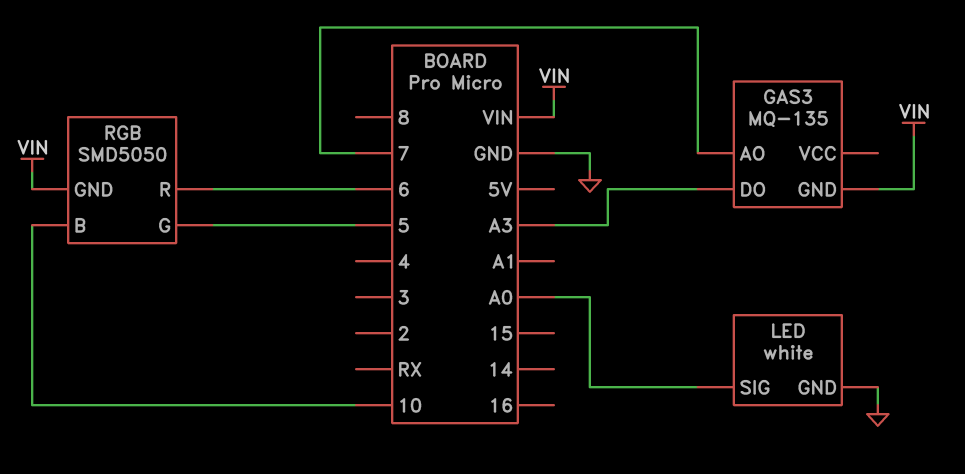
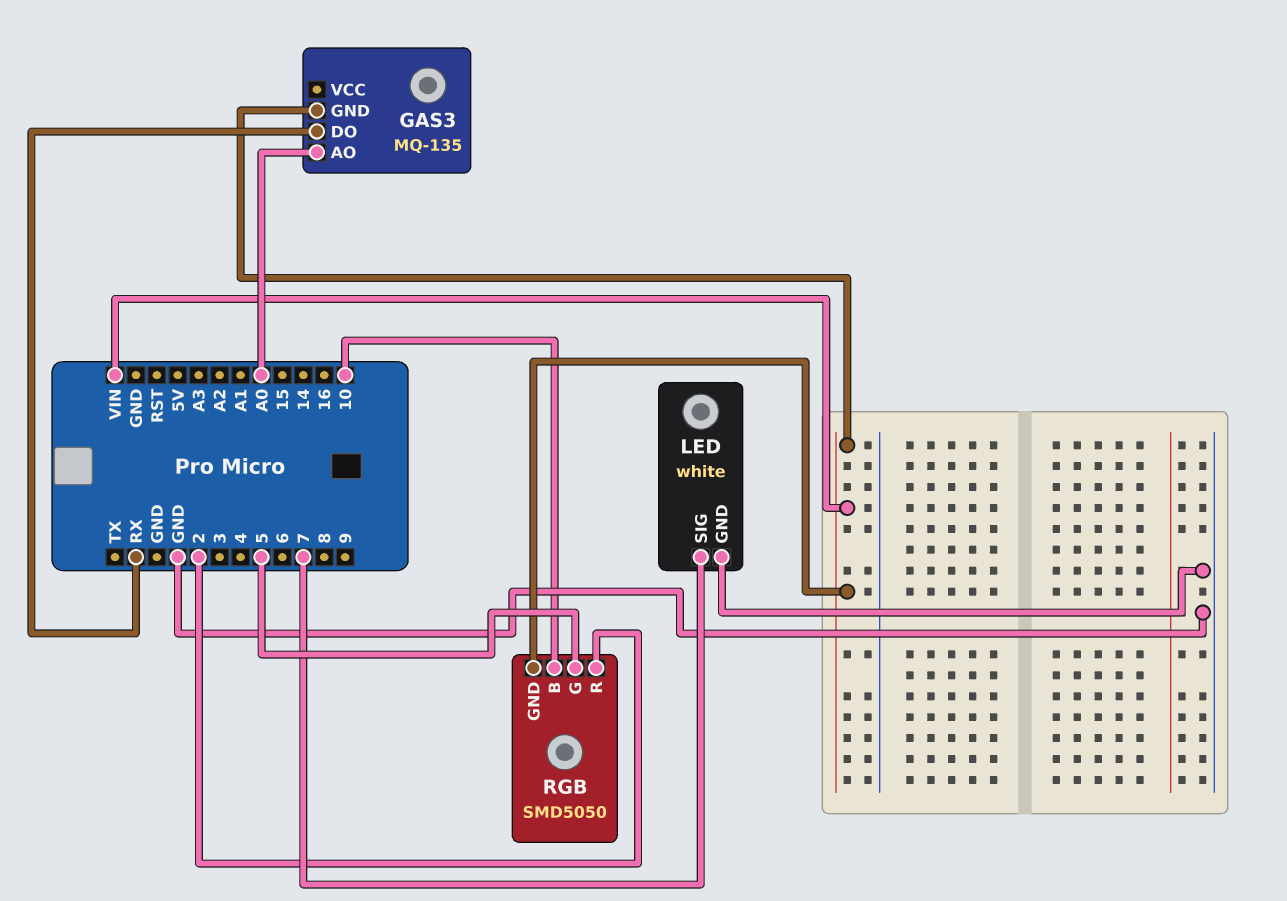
GAS3 pin AO: 7 -> A0
GAS3 pin DO: A3 -> RX
LED pin SIG: A0 -> 7
RGB pin R: 6 -> 2

